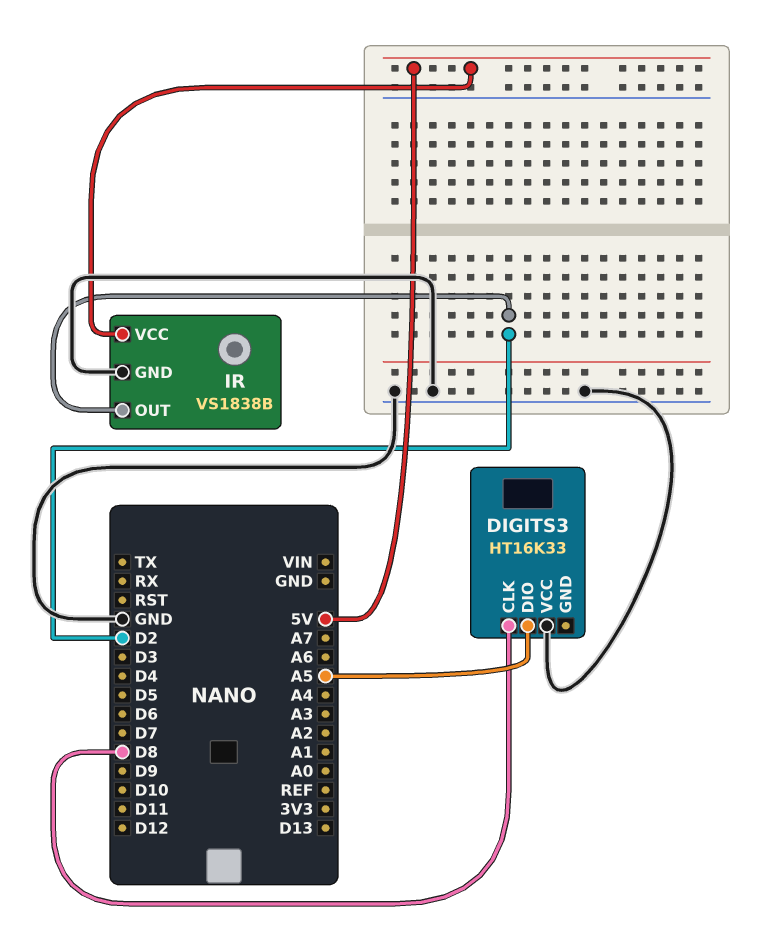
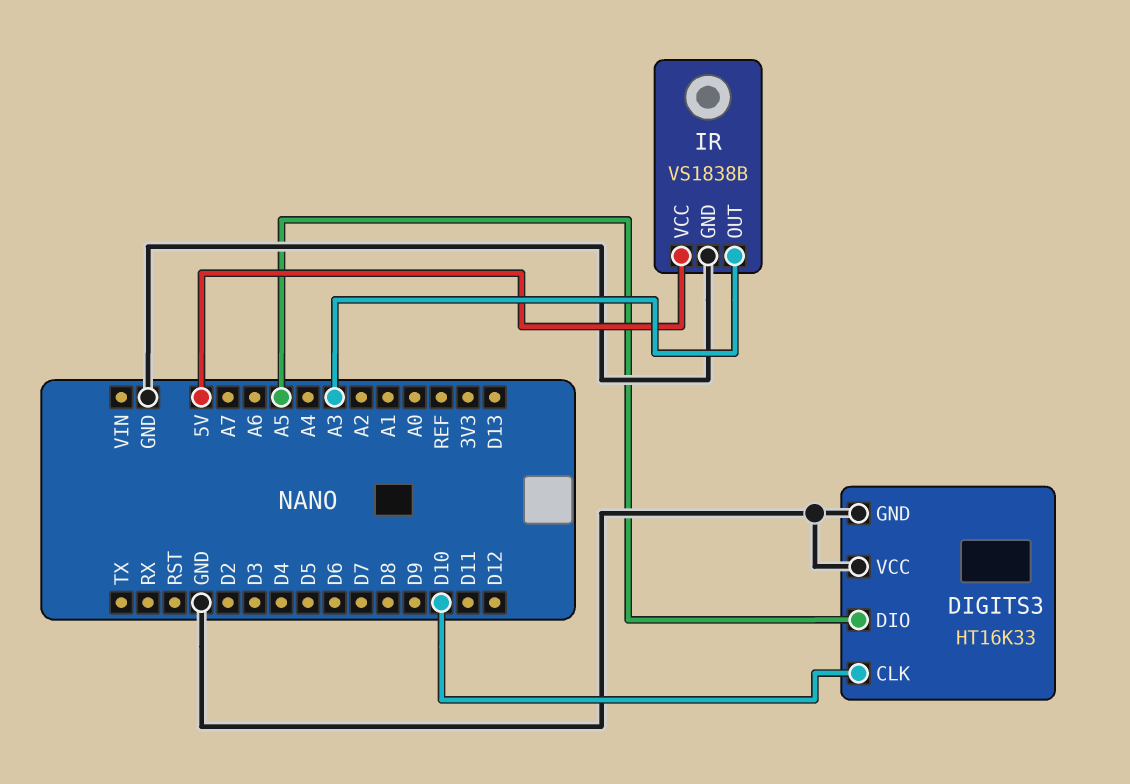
DIGITS3 pin CLK: D8 -> D10
DIGITS3 pin GND: none -> GND
IR pin OUT: D2 -> A3

